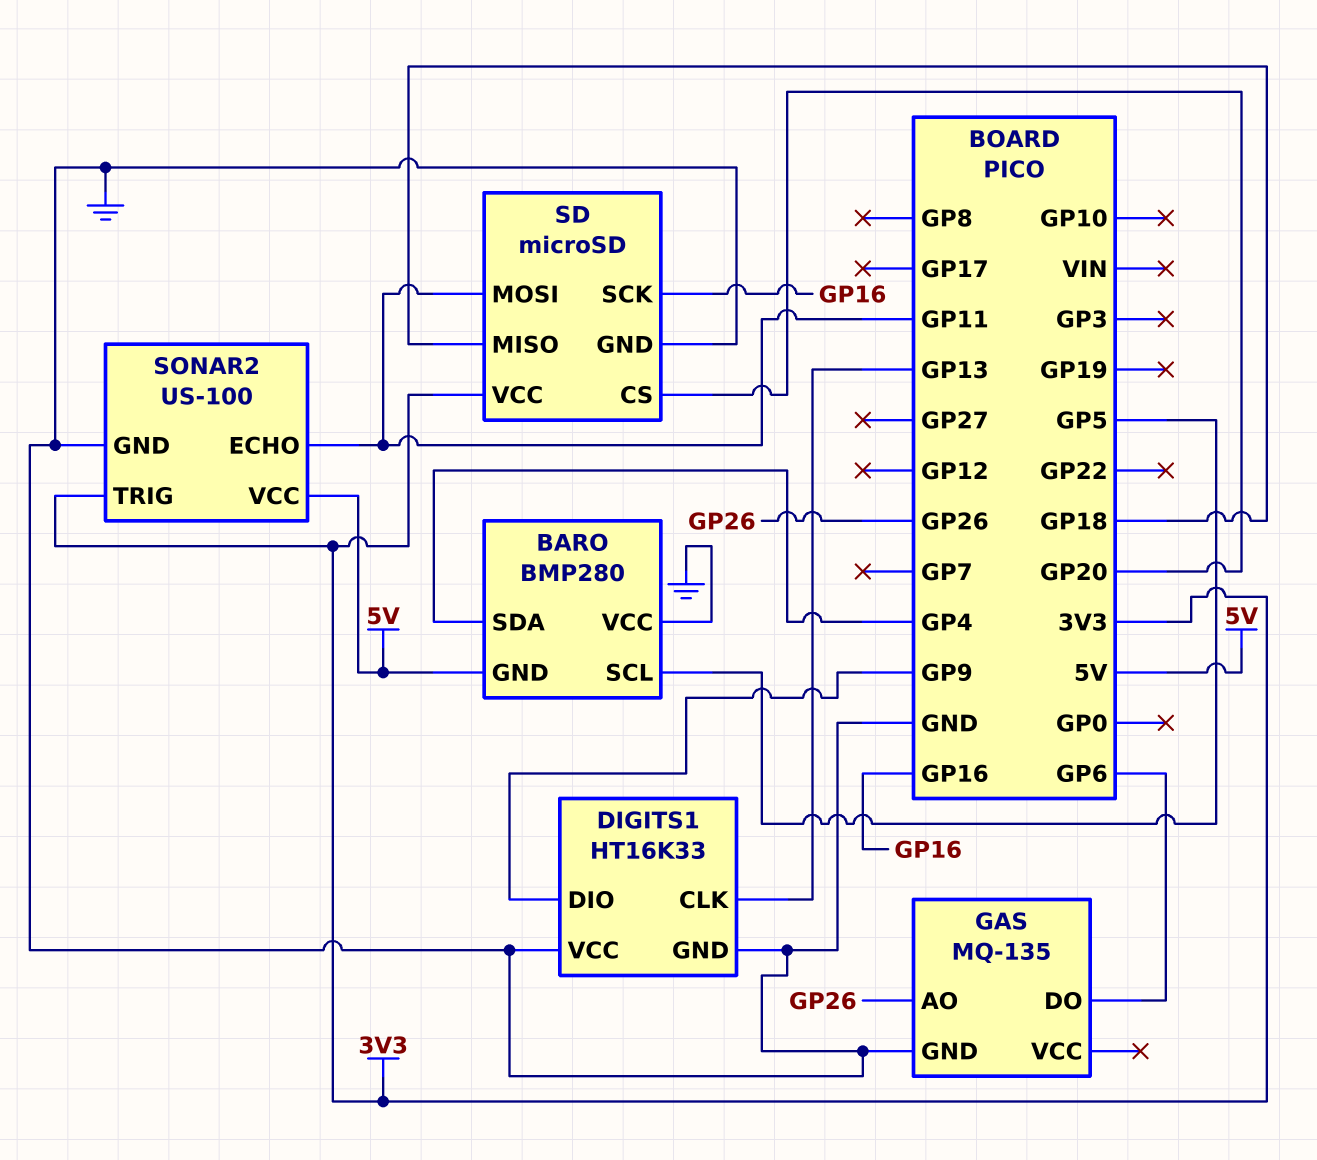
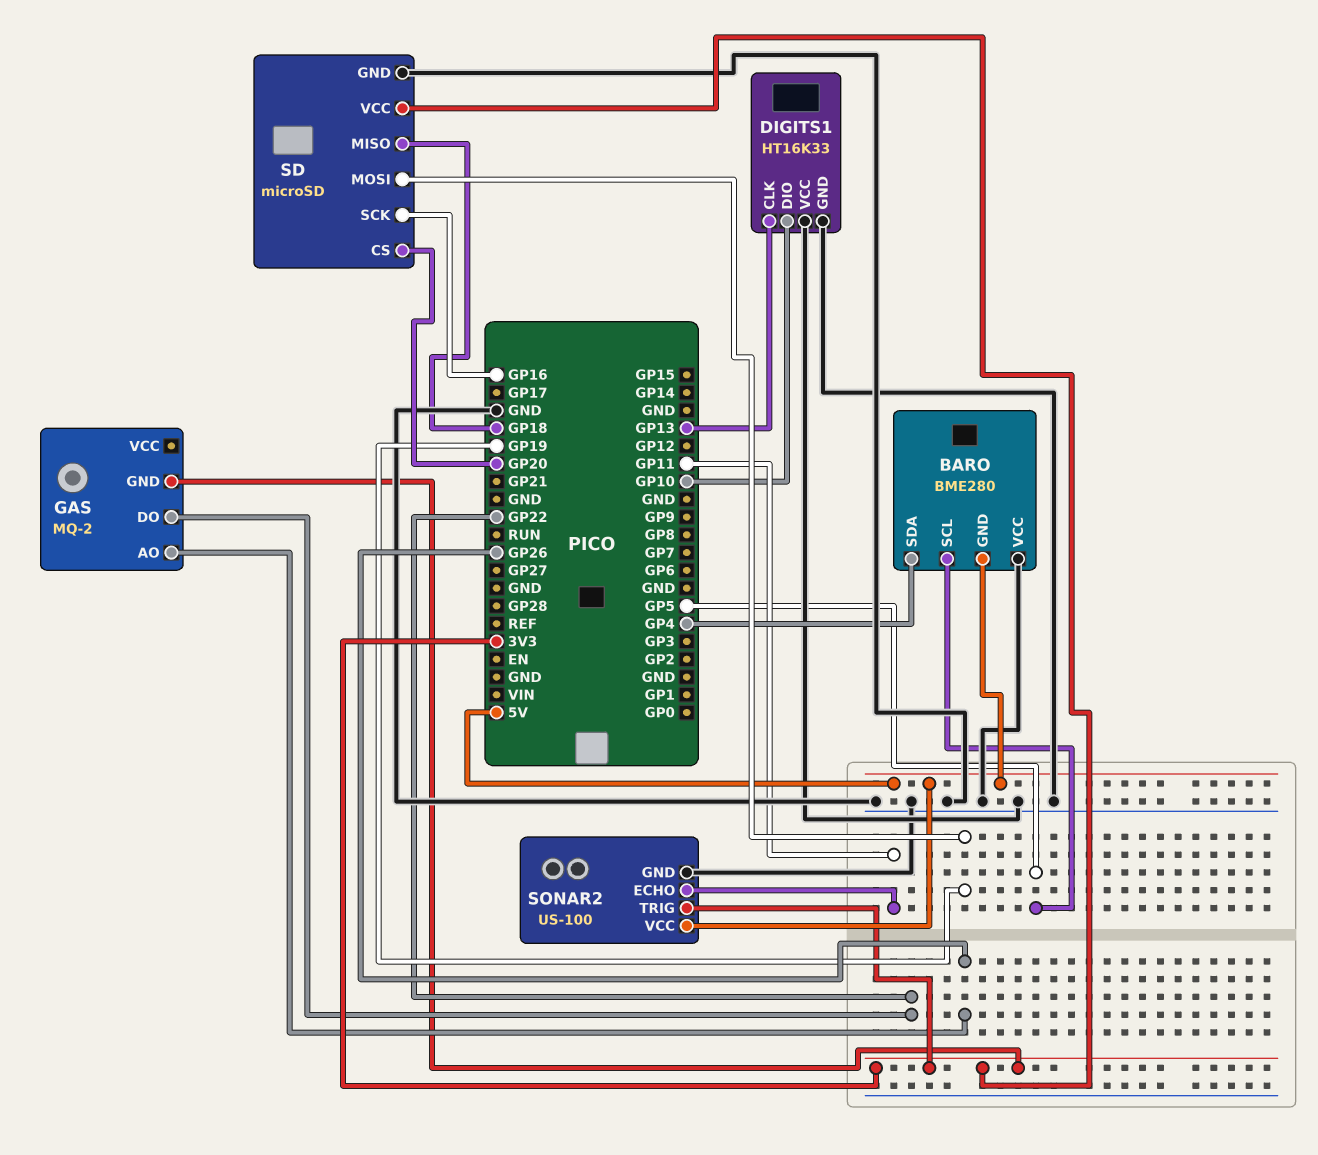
BARO: BMP280 -> BME280
DIGITS1 pin DIO: GP9 -> GP10
GAS: MQ-135 -> MQ-2
GAS pin DO: GP6 -> GP22
GAS pin GND: GND -> 3V3
SD pin MOSI: GP11 -> GP19

